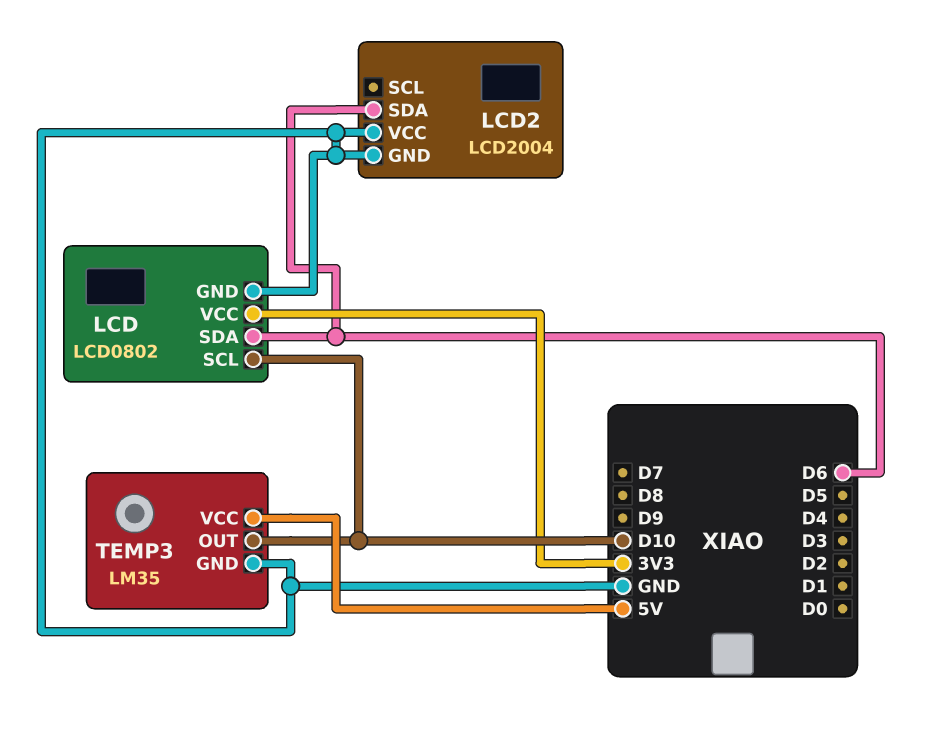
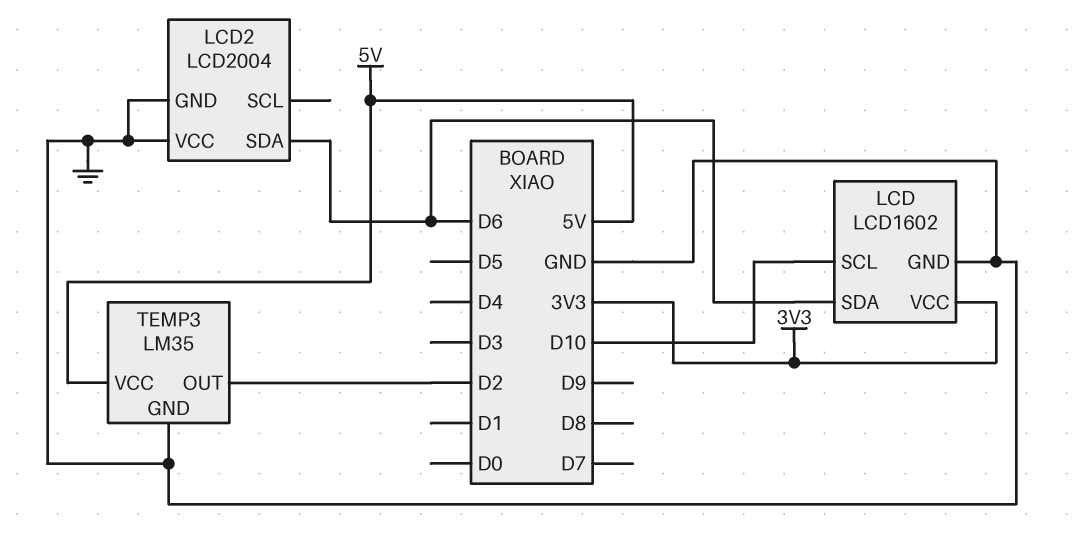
LCD: LCD0802 -> LCD1602
TEMP3 pin OUT: D10 -> D2

